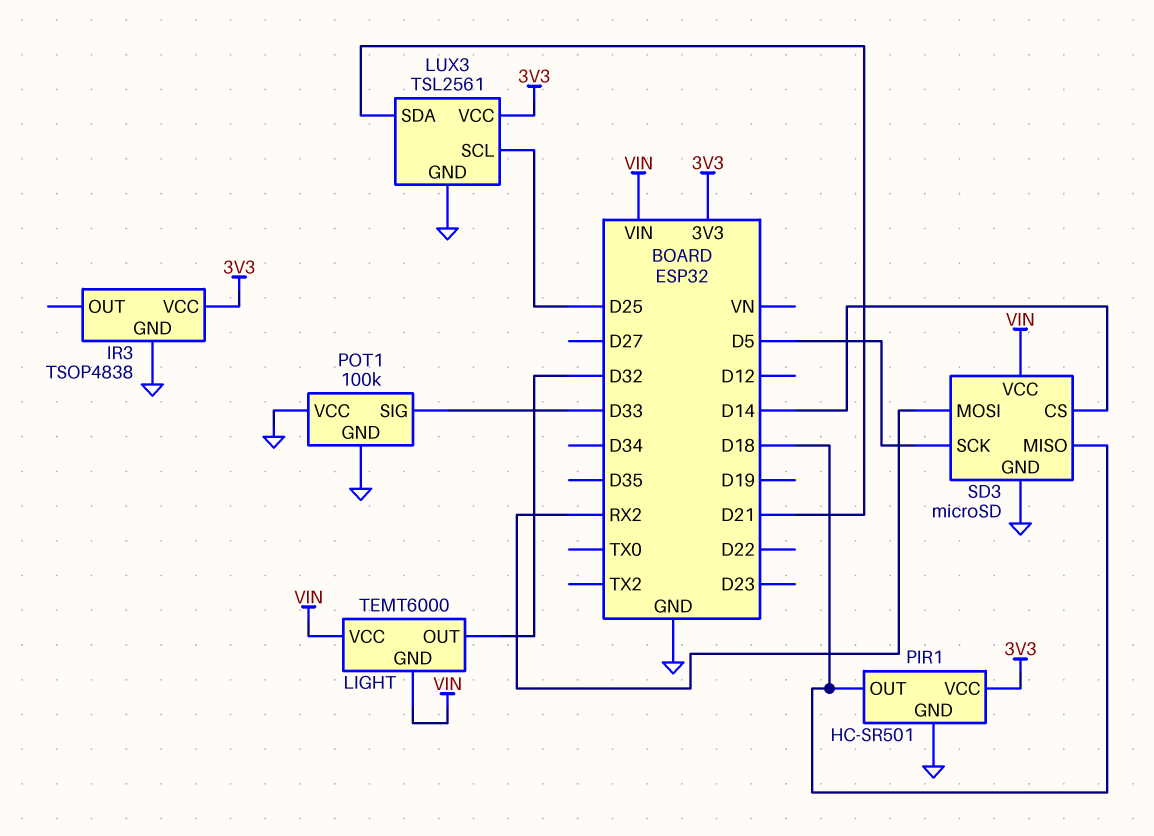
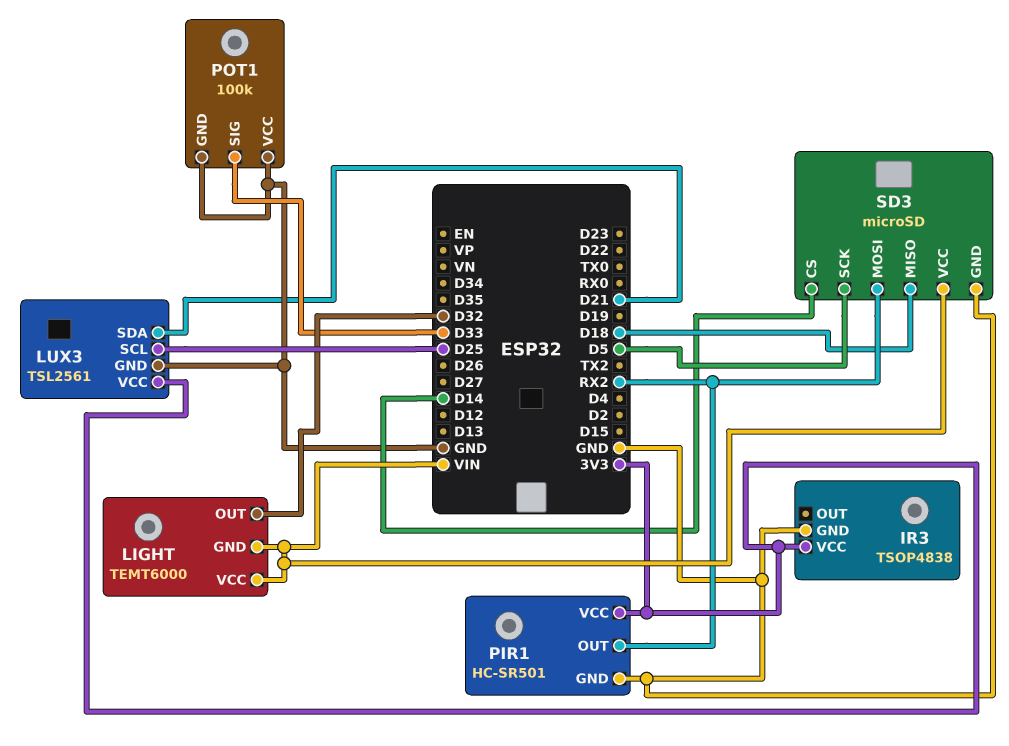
PIR1 pin OUT: D18 -> RX2

